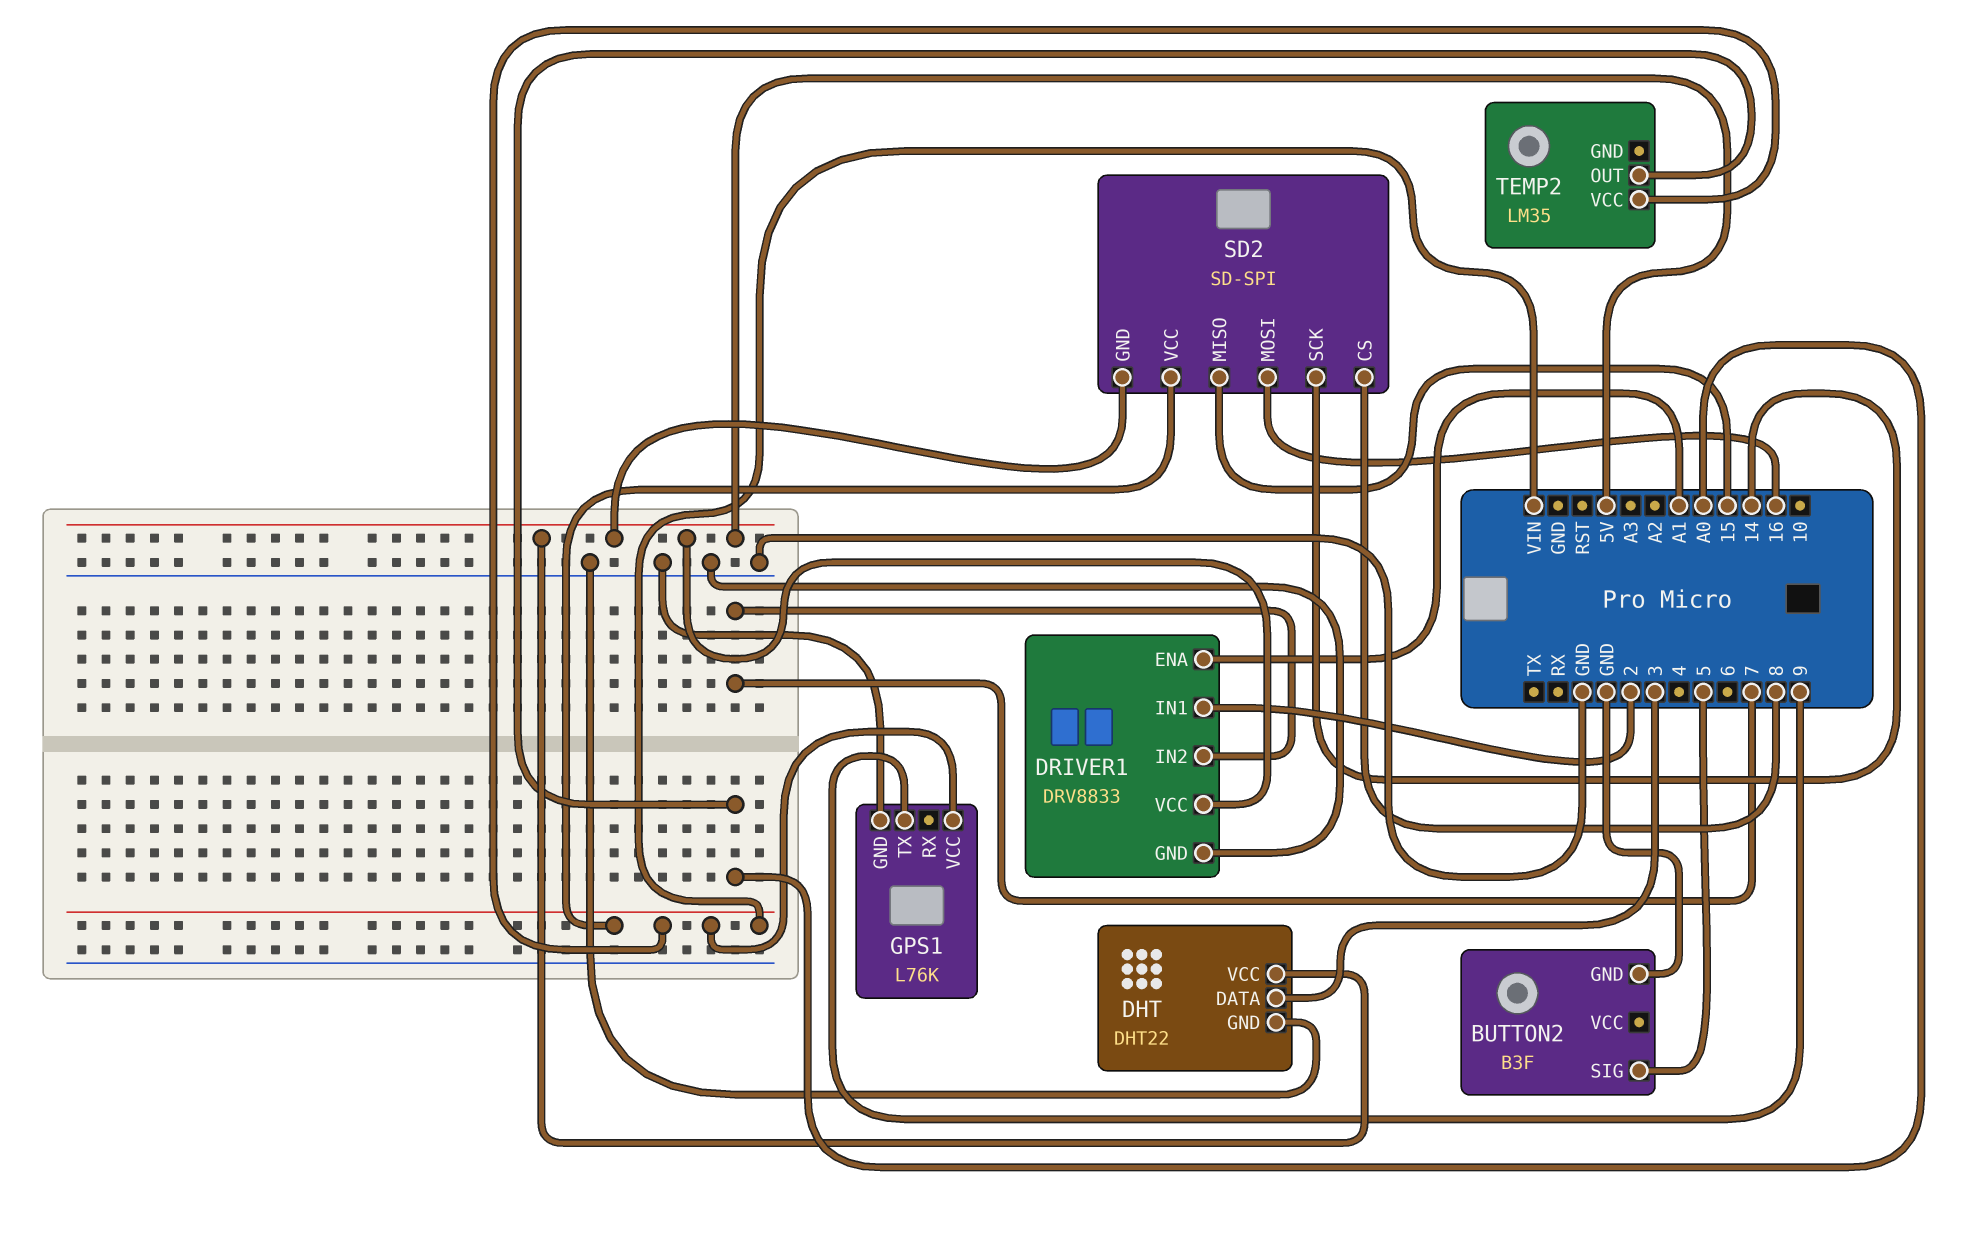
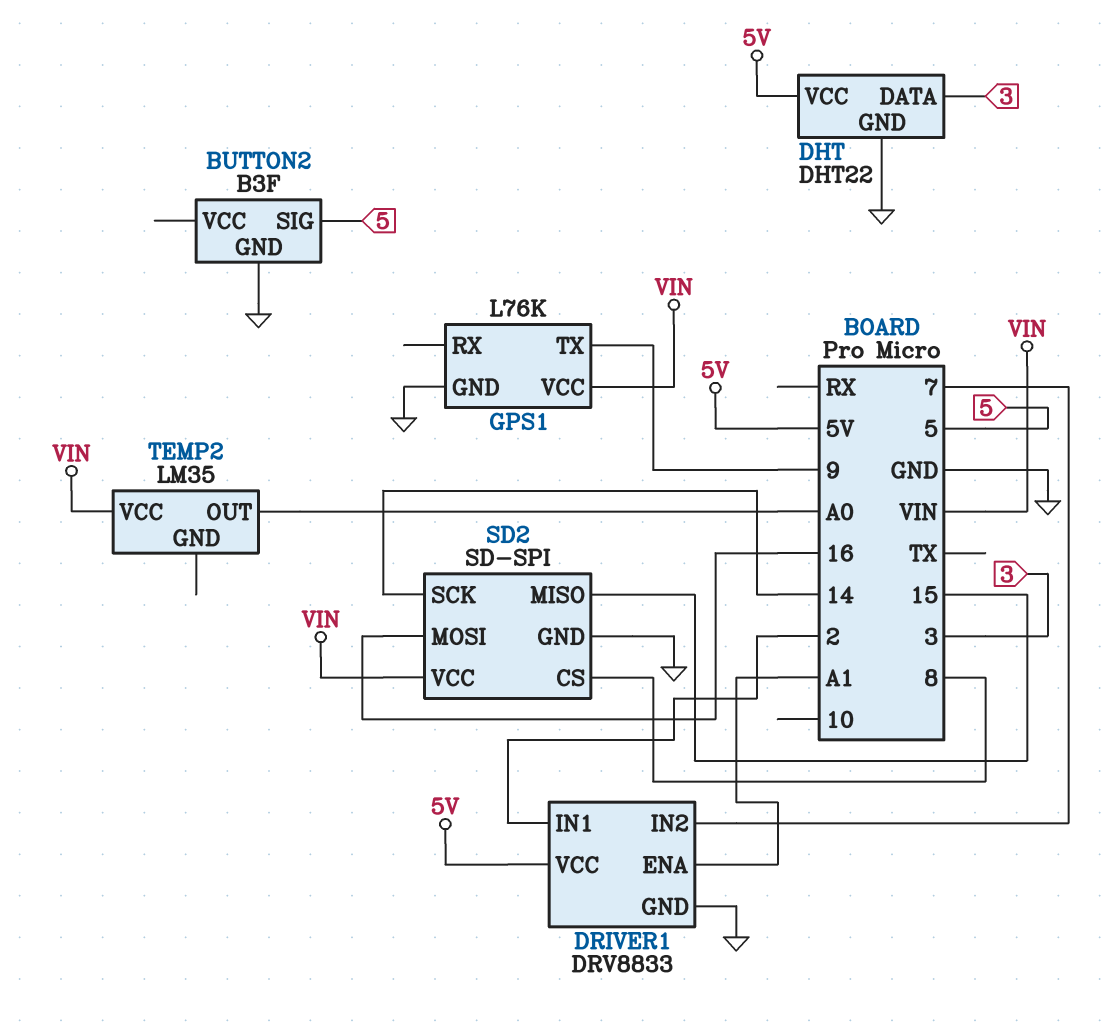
SD2 pin GND: 5V -> GND

